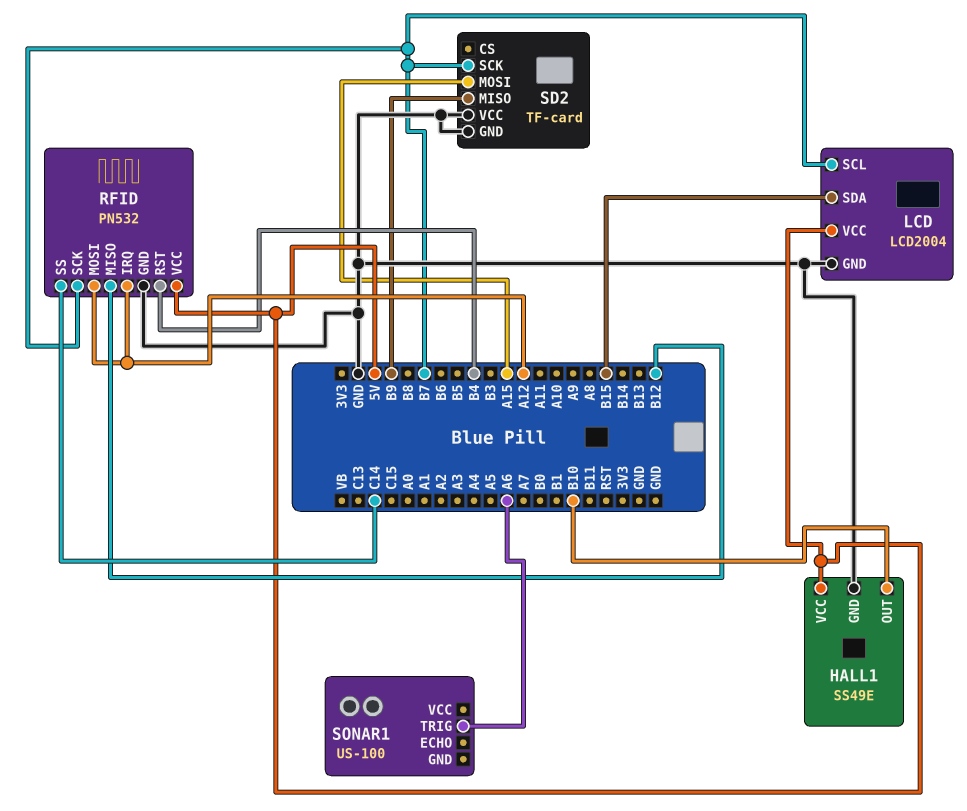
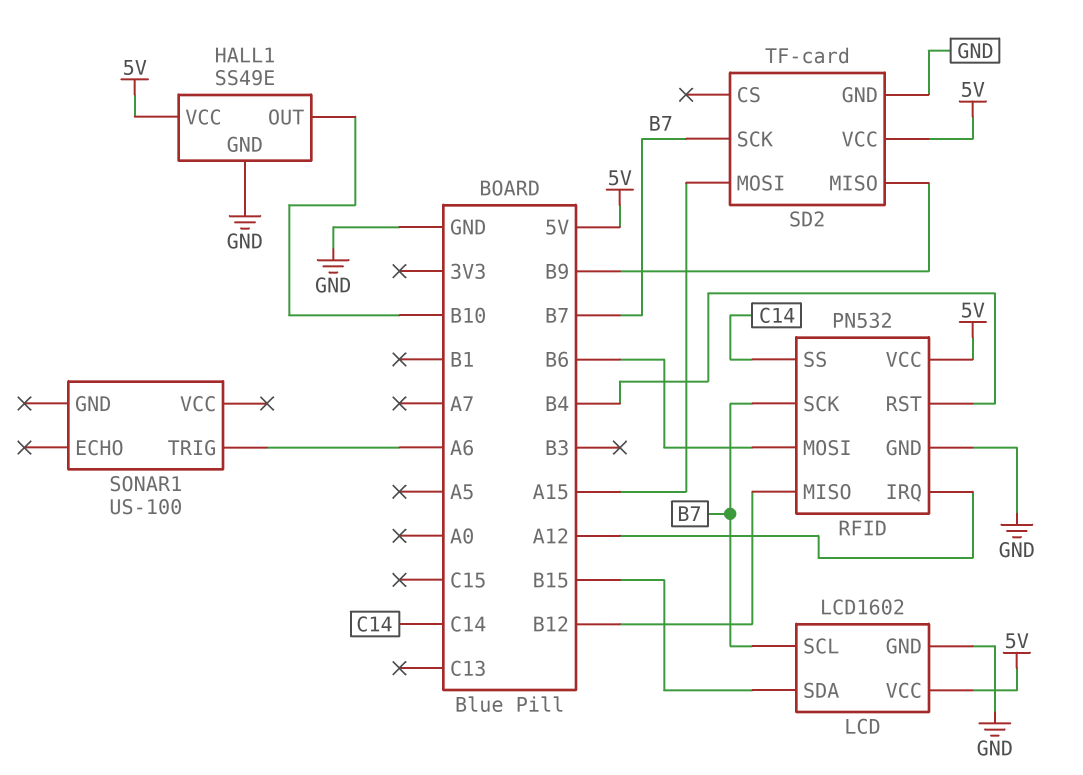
LCD: LCD2004 -> LCD1602
RFID pin MOSI: A12 -> B6
SD2 pin VCC: GND -> 5V

